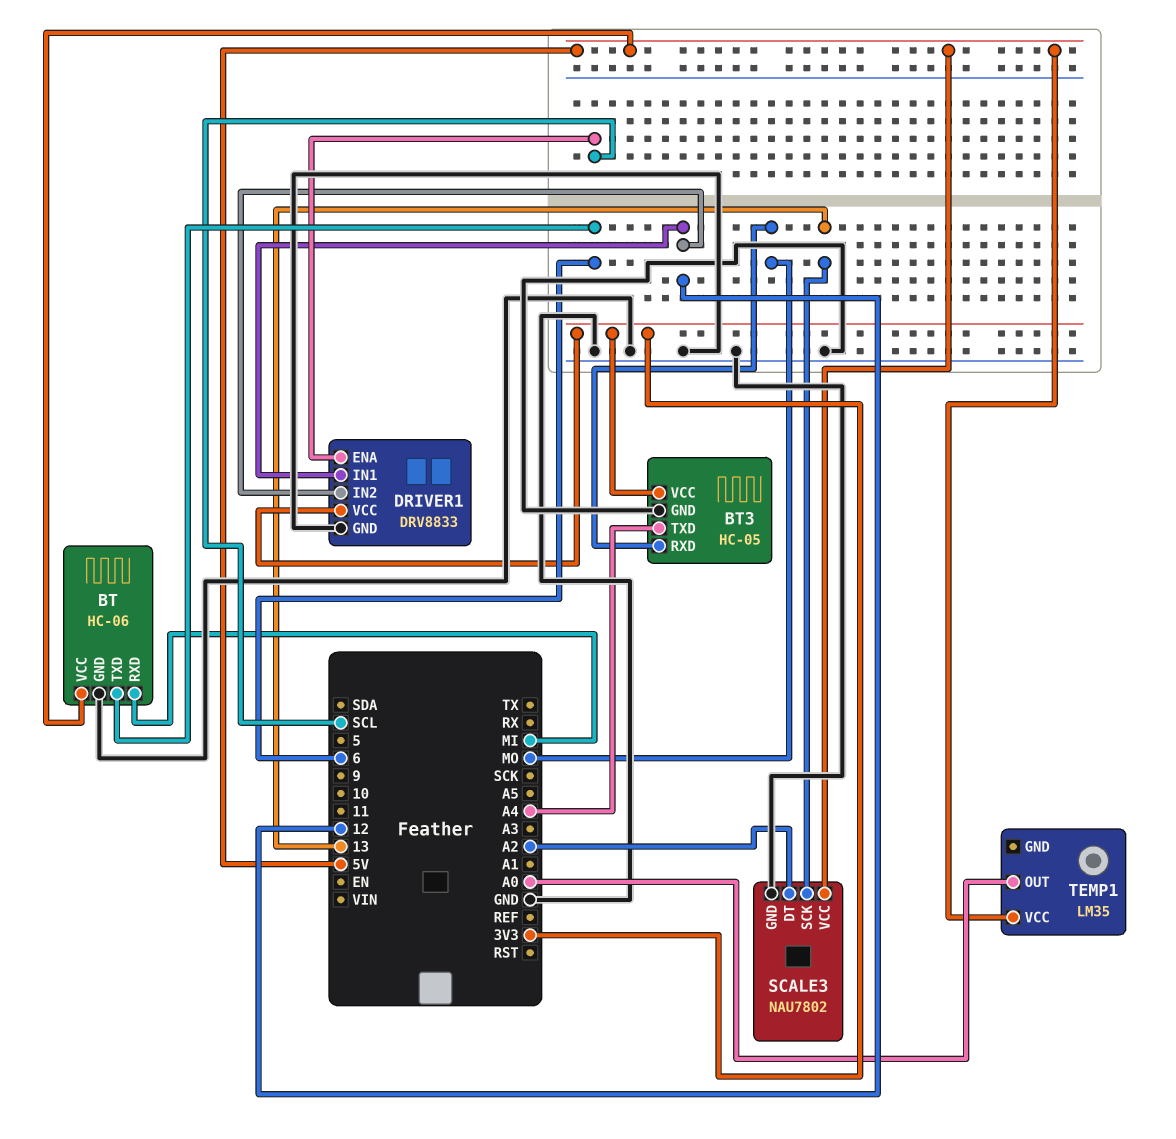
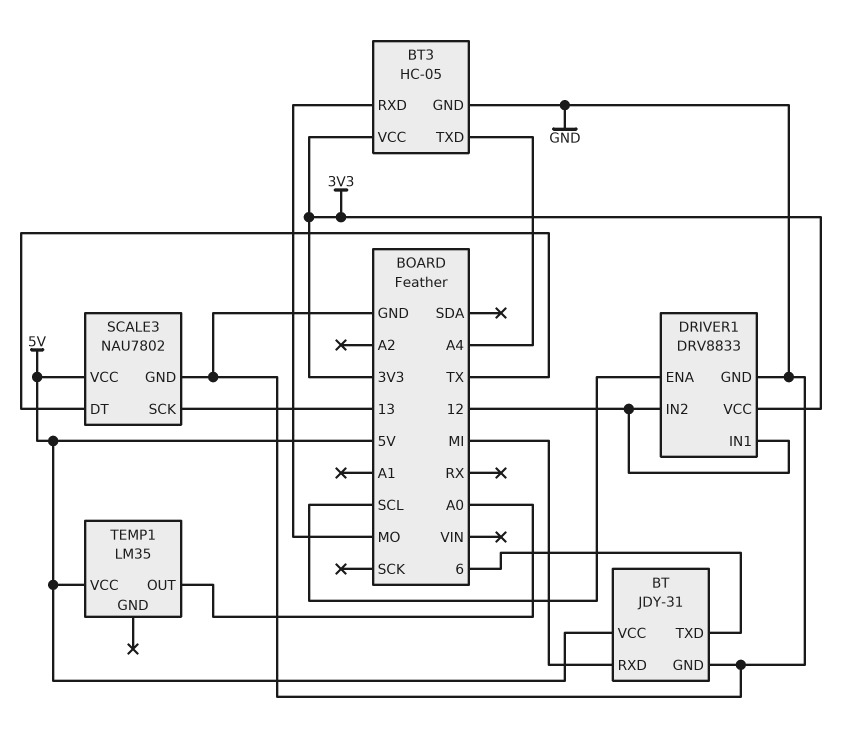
BT: HC-06 -> JDY-31
SCALE3 pin DT: A2 -> TX

